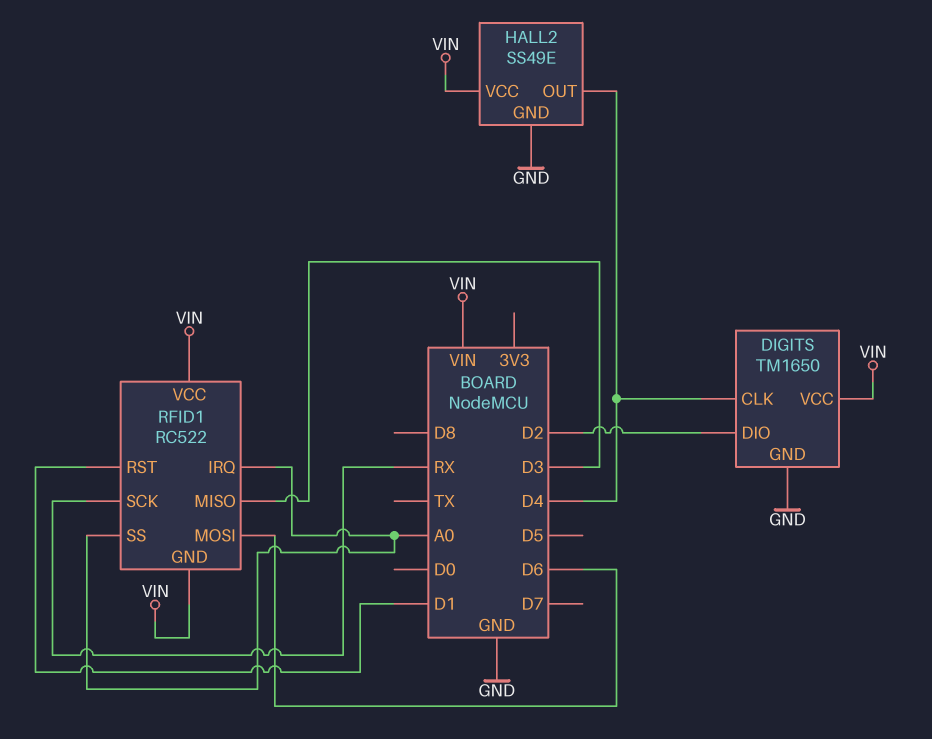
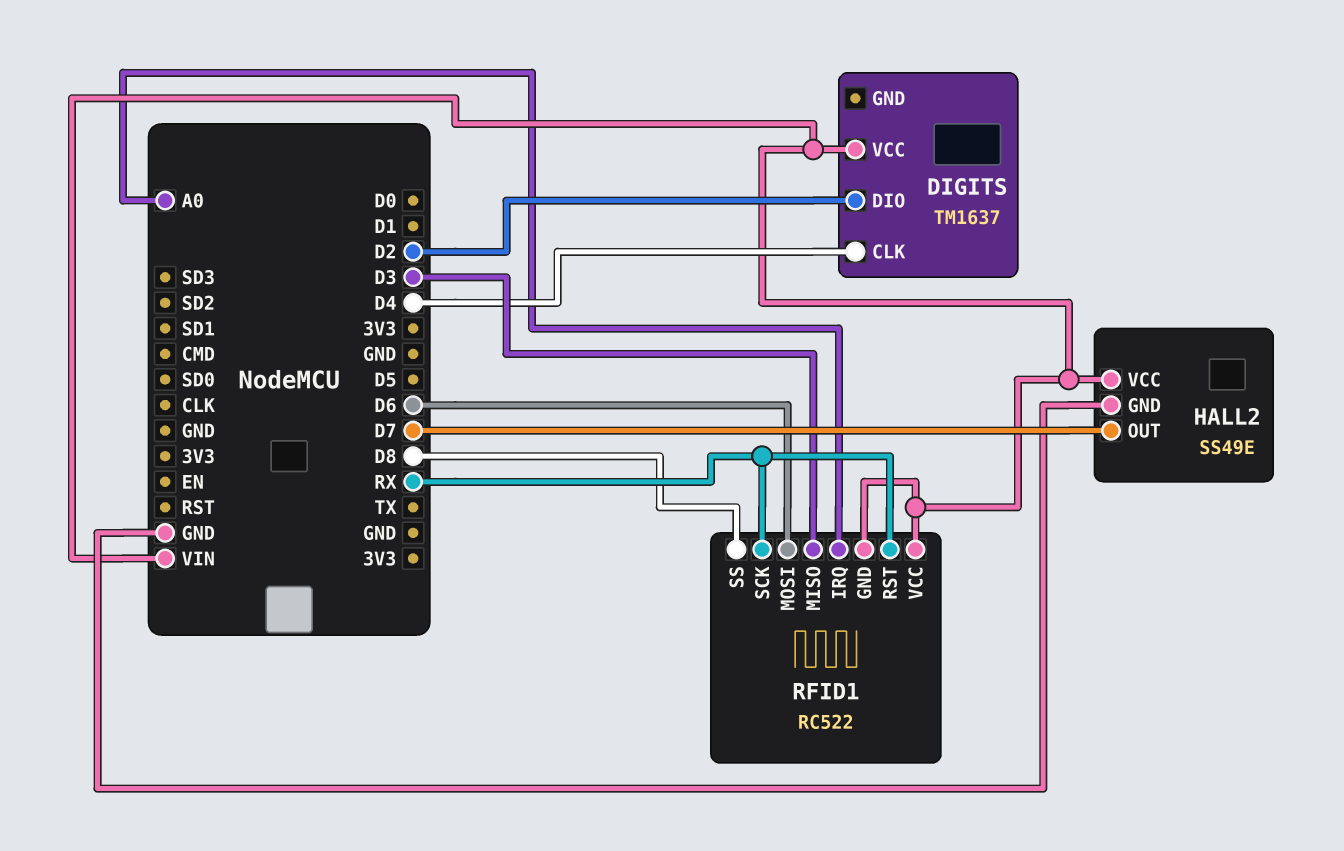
DIGITS: TM1650 -> TM1637
DIGITS pin GND: GND -> none
HALL2 pin OUT: D4 -> D7
RFID1 pin RST: D1 -> RX
RFID1 pin SS: A0 -> D8

